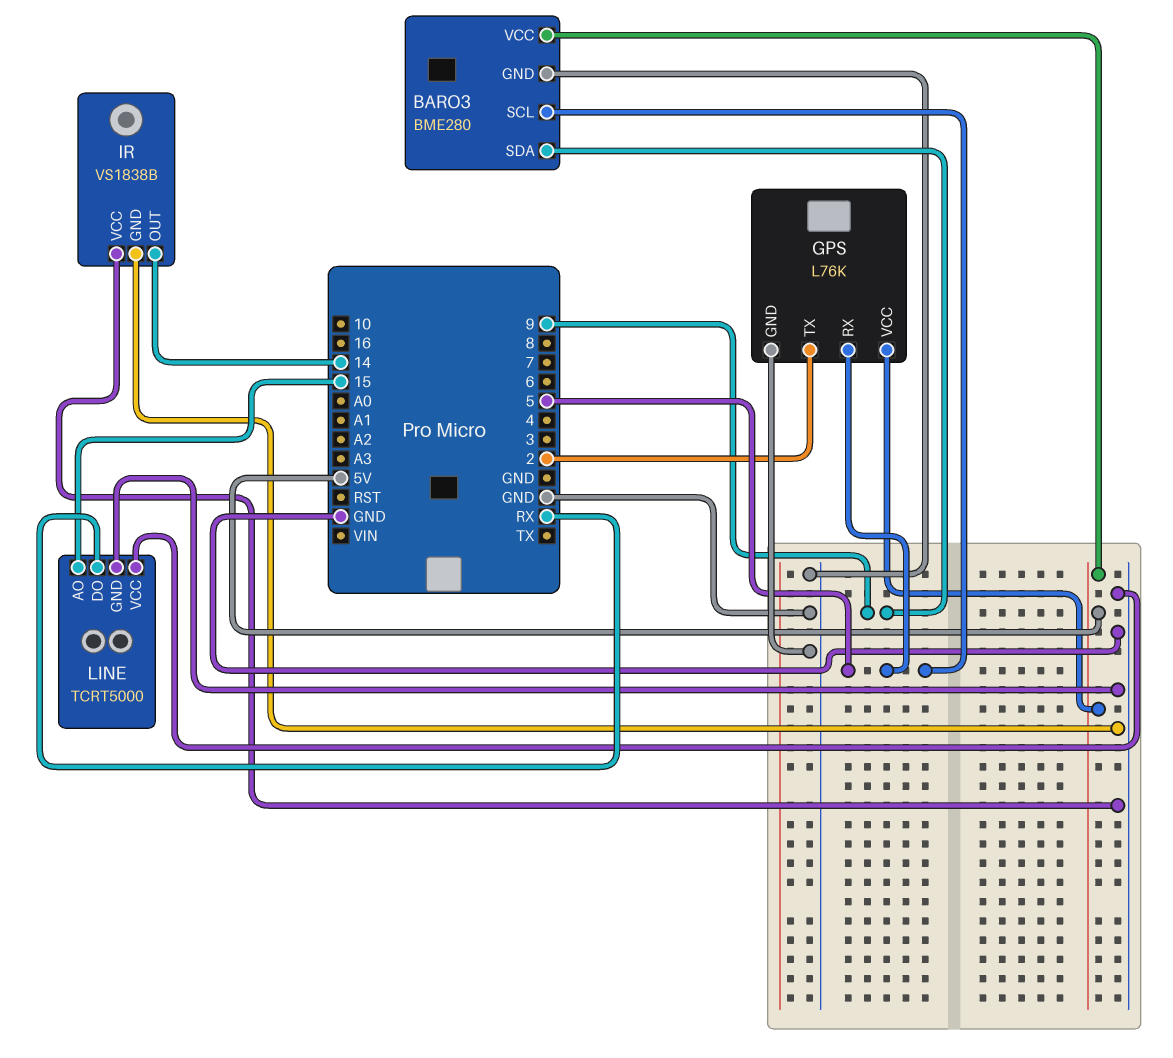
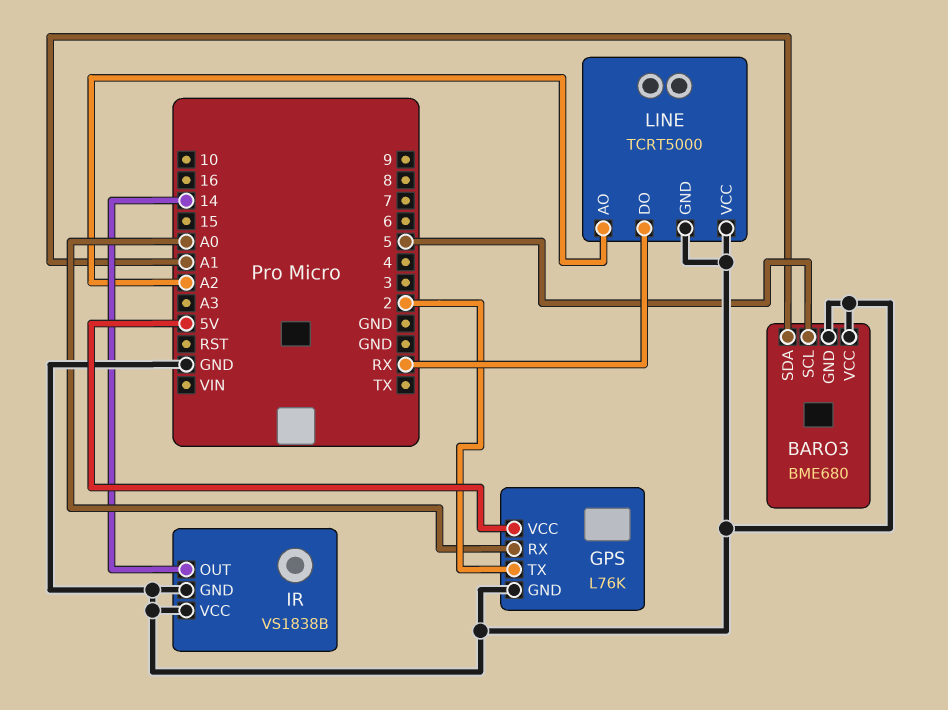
BARO3: BME280 -> BME680
BARO3 pin SDA: 9 -> A1
BARO3 pin VCC: 5V -> GND
GPS pin RX: 5 -> A0
LINE pin AO: 15 -> A2

